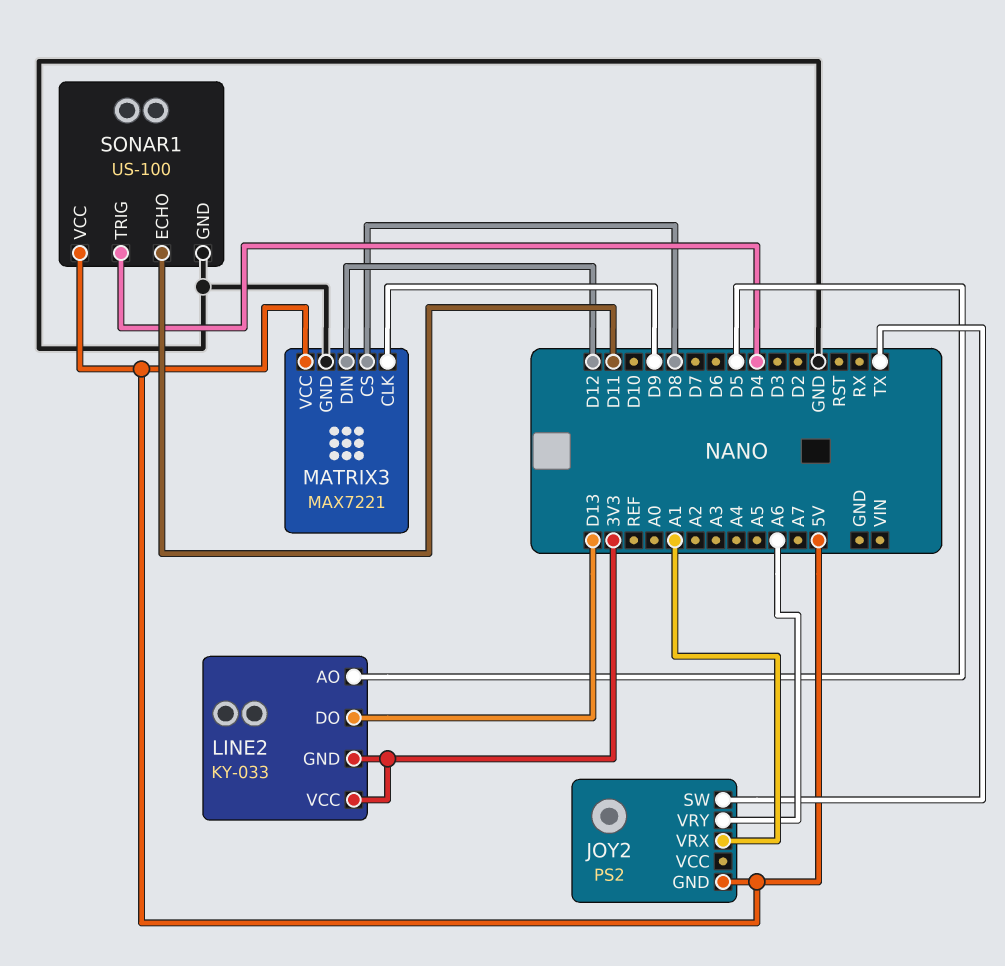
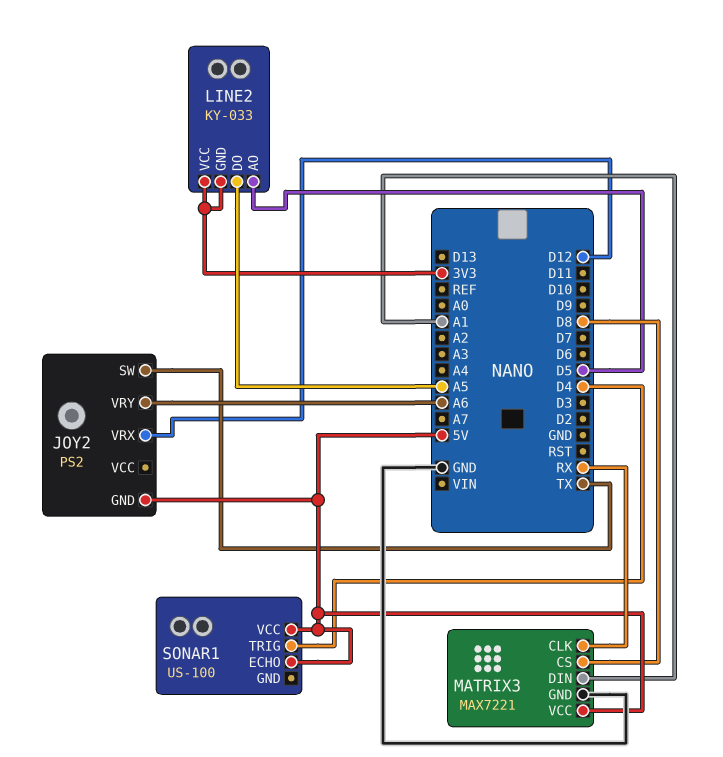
JOY2 pin VRX: A1 -> D12
LINE2 pin DO: D13 -> A5
MATRIX3 pin CLK: D9 -> RX
MATRIX3 pin DIN: D12 -> A1
SONAR1 pin ECHO: D11 -> 5V
SONAR1 pin GND: GND -> none

